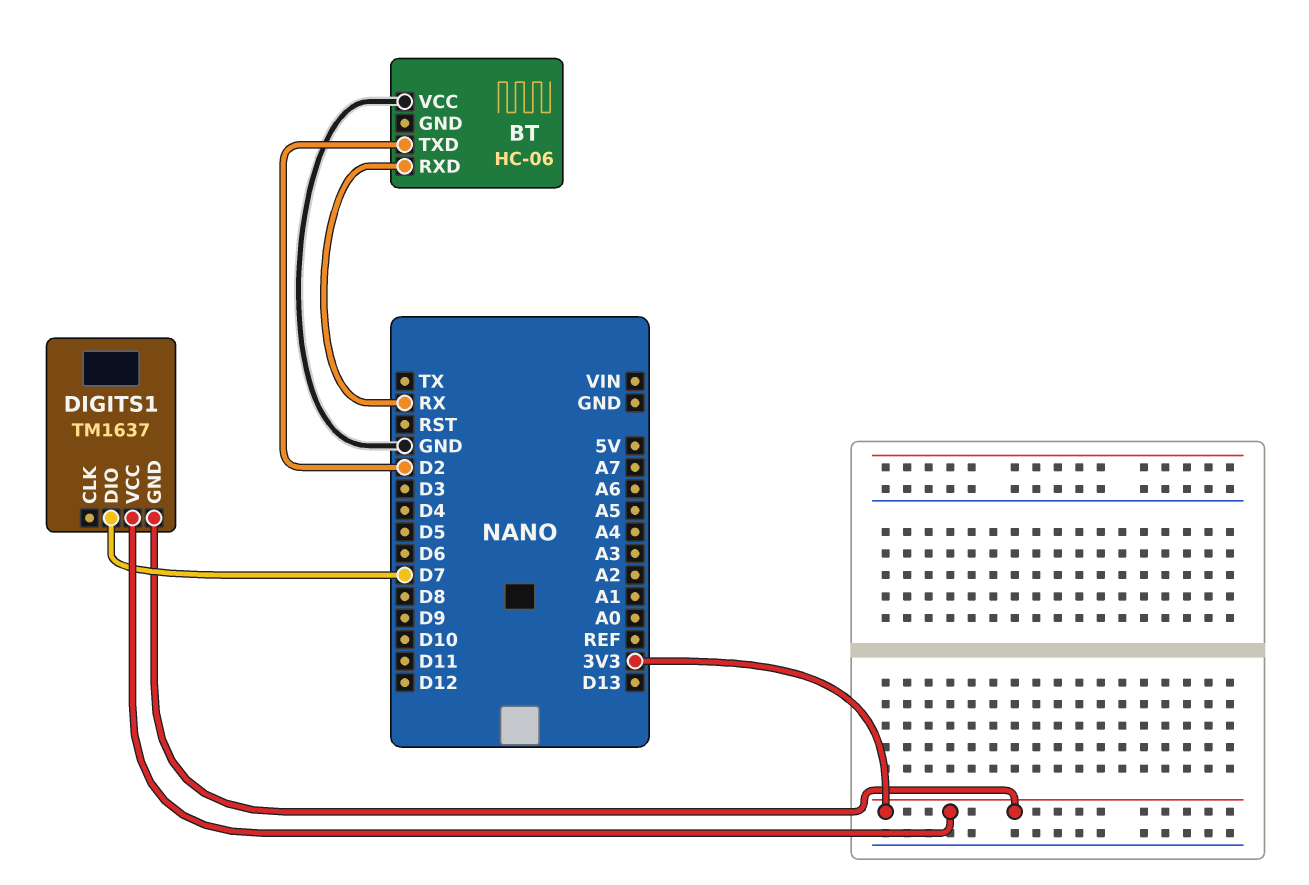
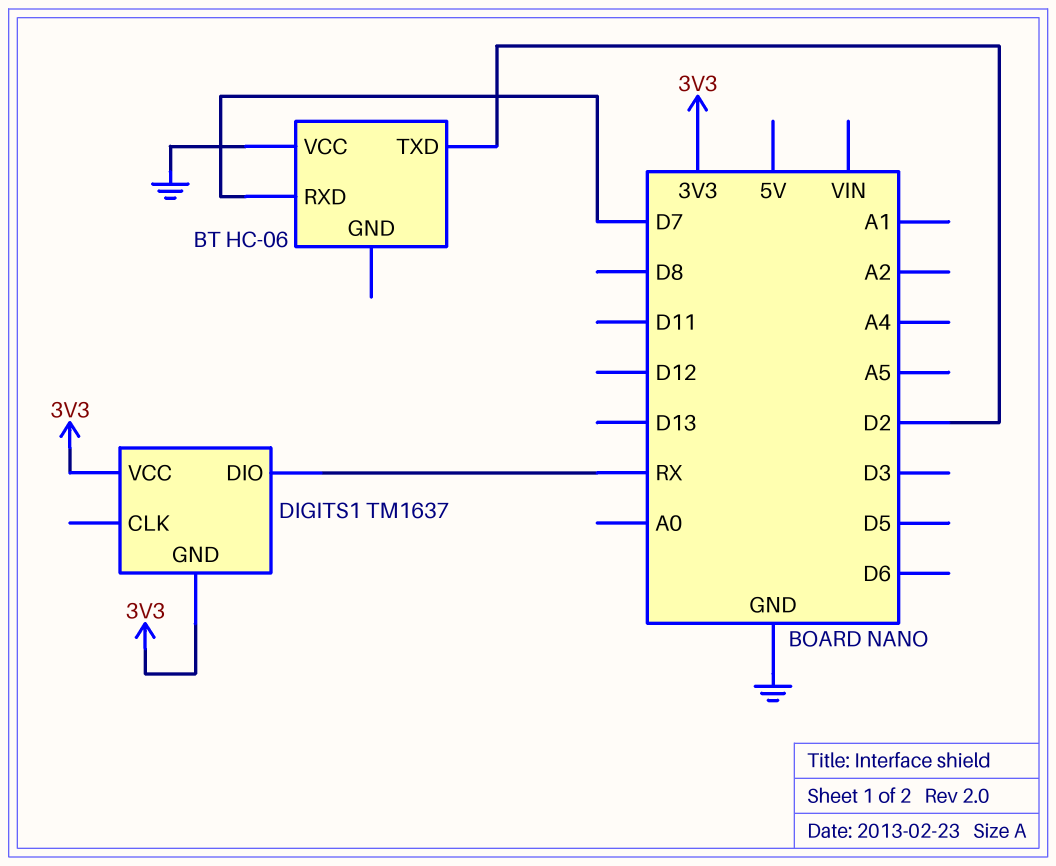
BT pin RXD: RX -> D7
DIGITS1 pin DIO: D7 -> RX

